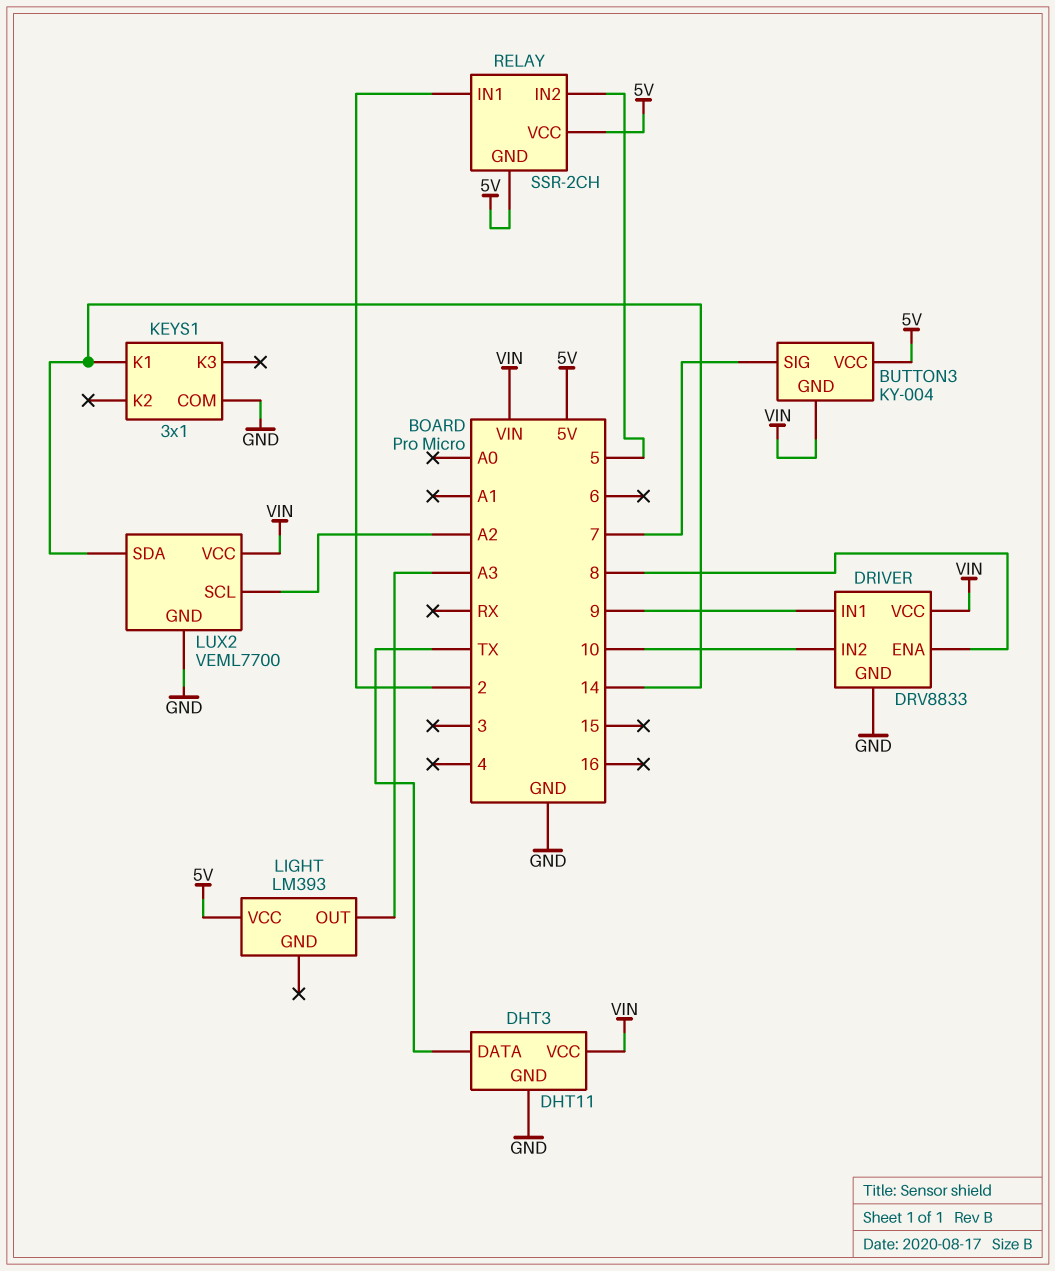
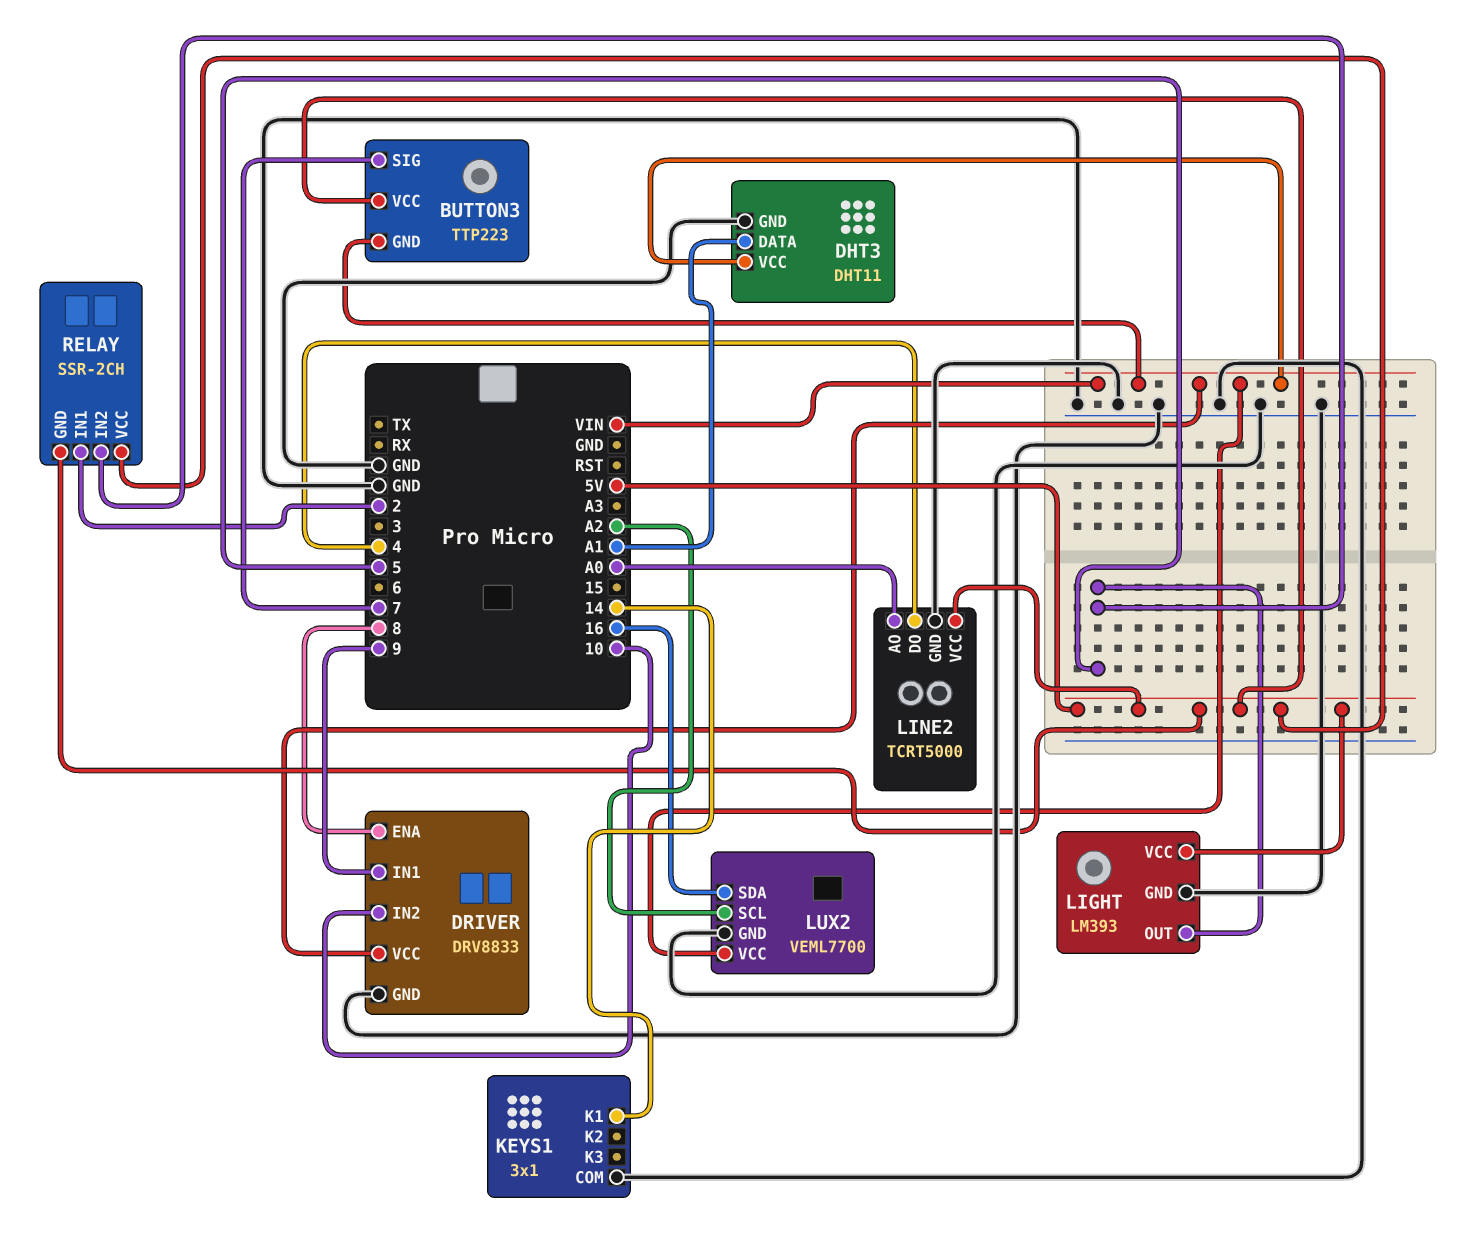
BUTTON3: KY-004 -> TTP223
DHT3 pin DATA: TX -> A1
LIGHT pin GND: none -> GND
LIGHT pin OUT: A3 -> 5
LINE2: none -> TCRT5000
LINE2 pin AO: none -> A0
LINE2 pin DO: none -> 4
LINE2 pin GND: none -> GND
LINE2 pin VCC: none -> 5V
LUX2 pin SDA: 14 -> 16

